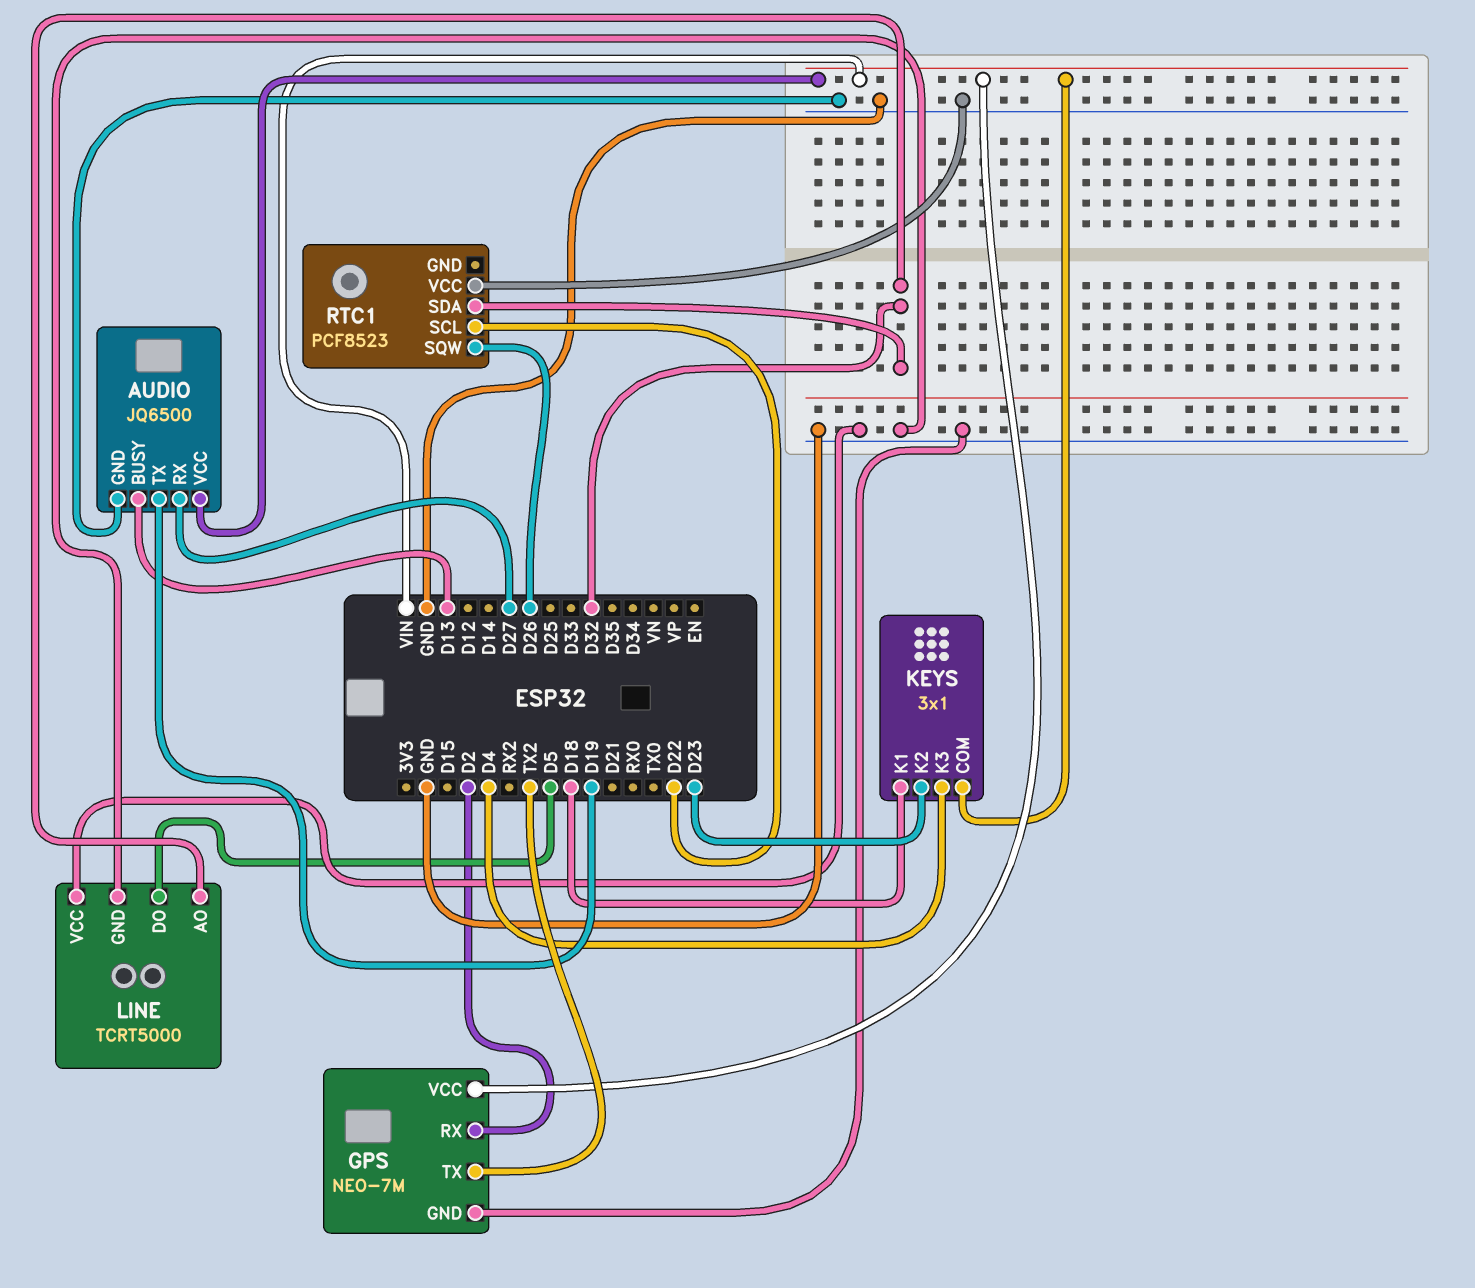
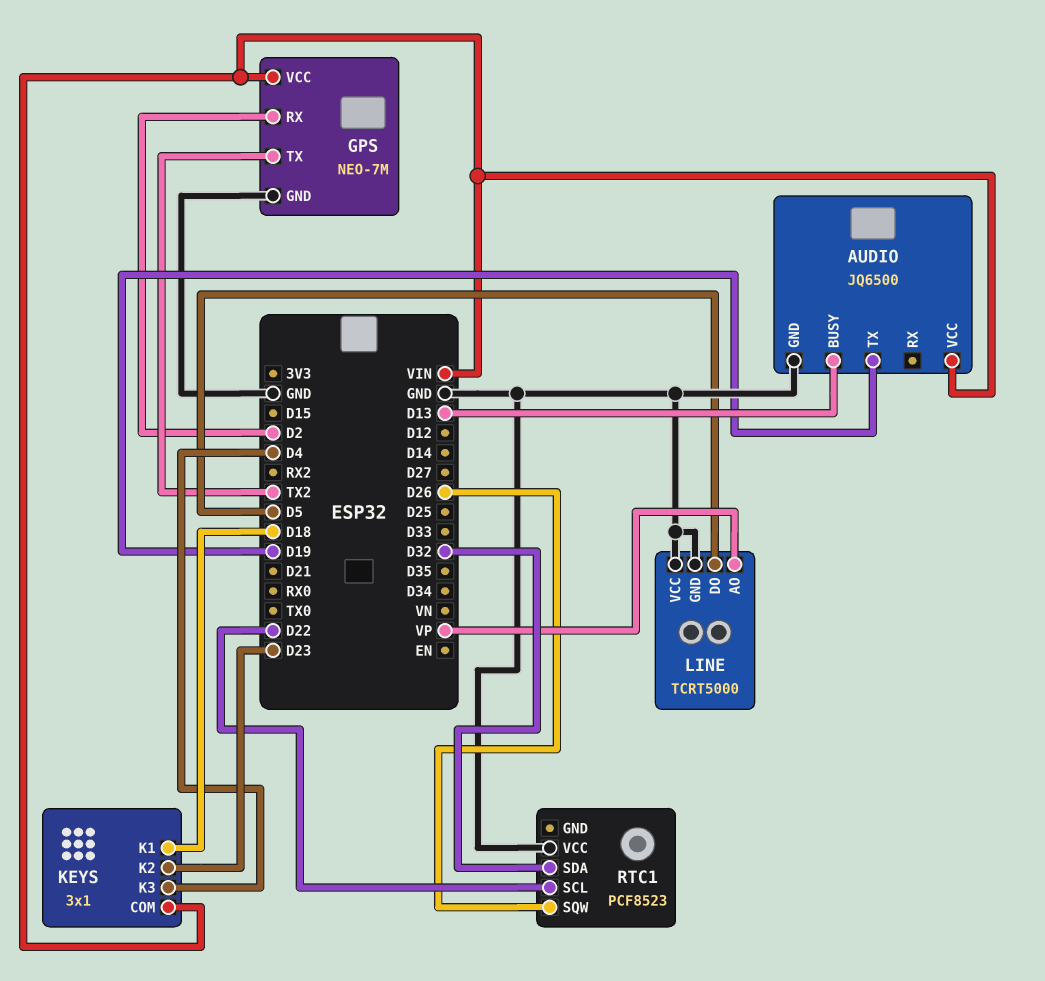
AUDIO pin RX: D27 -> none
LINE pin AO: D32 -> VP

